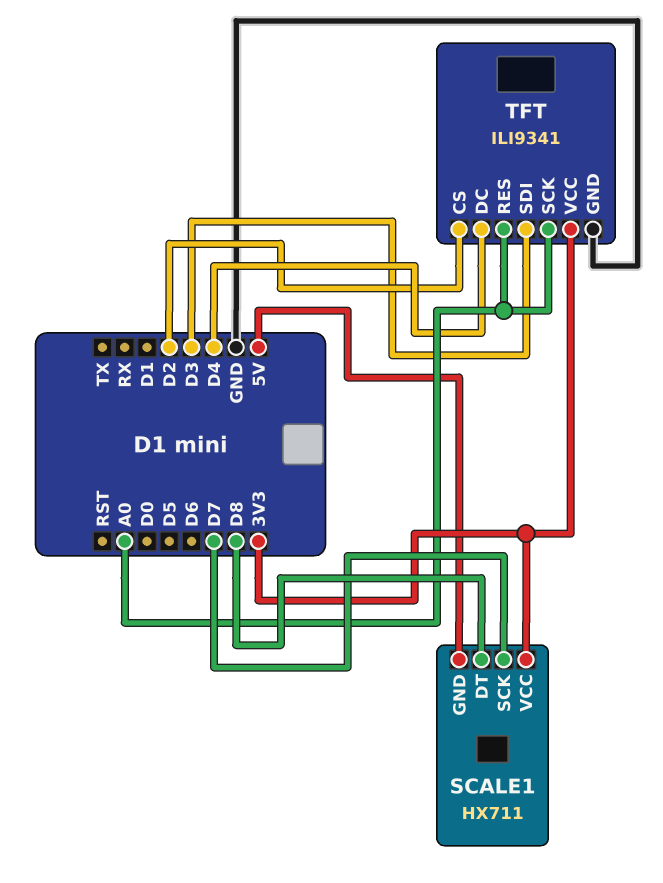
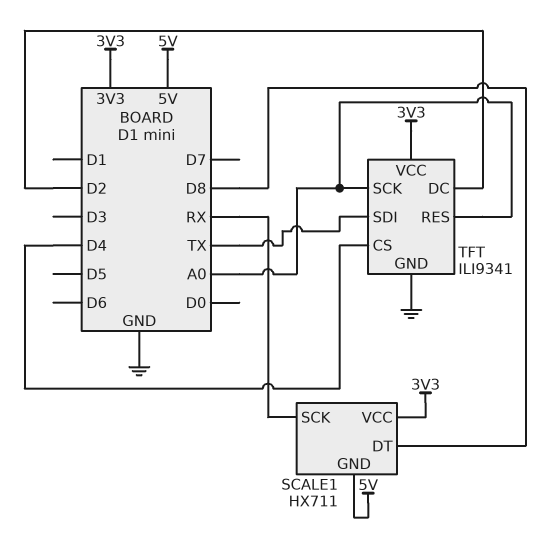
SCALE1 pin SCK: D7 -> RX
TFT pin CS: D2 -> D4
TFT pin DC: D4 -> D2
TFT pin SDI: D3 -> TX

